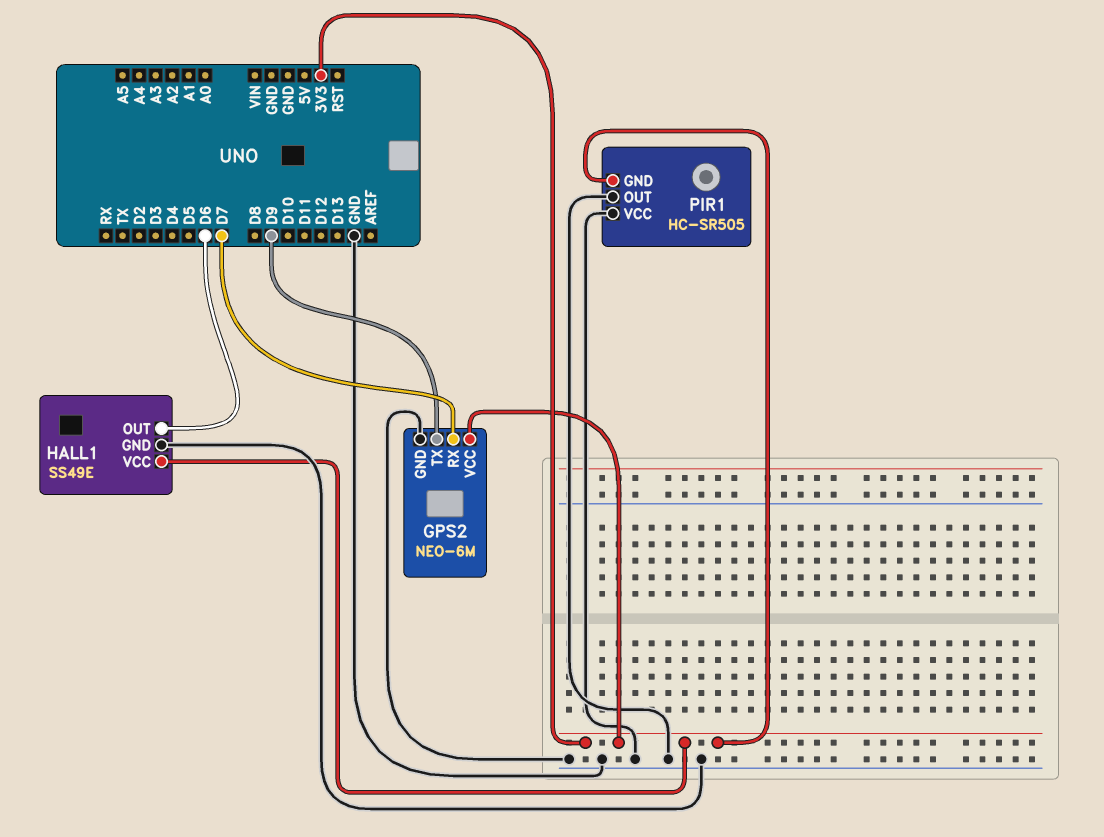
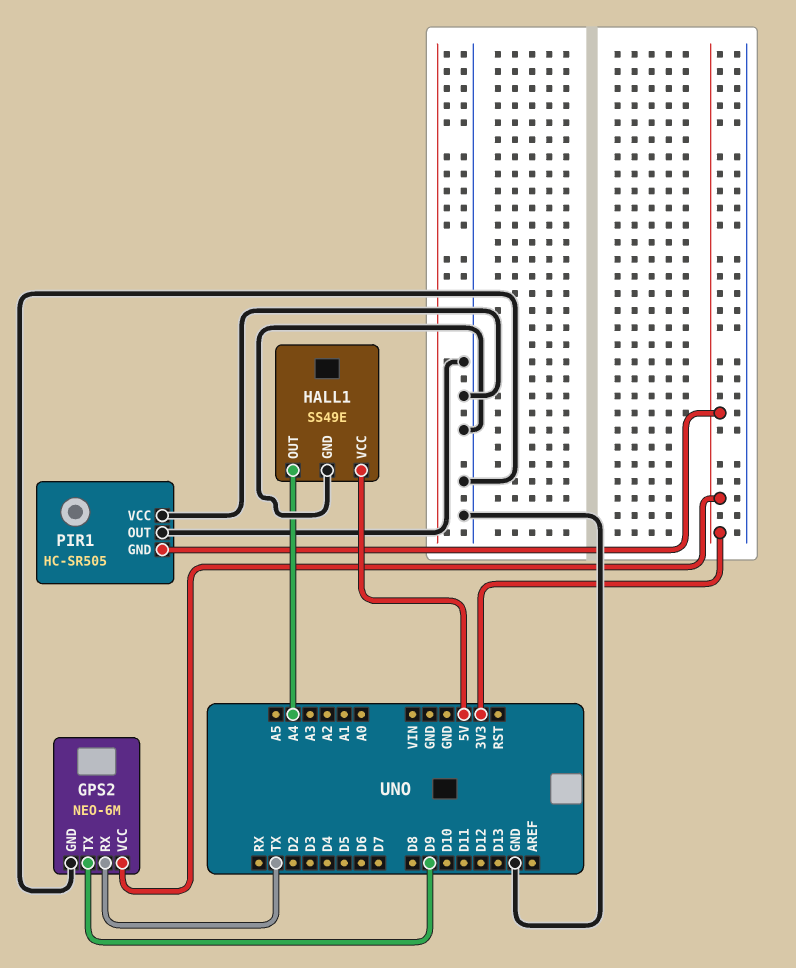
GPS2 pin RX: D7 -> TX
HALL1 pin OUT: D6 -> A4
HALL1 pin VCC: 3V3 -> 5V

